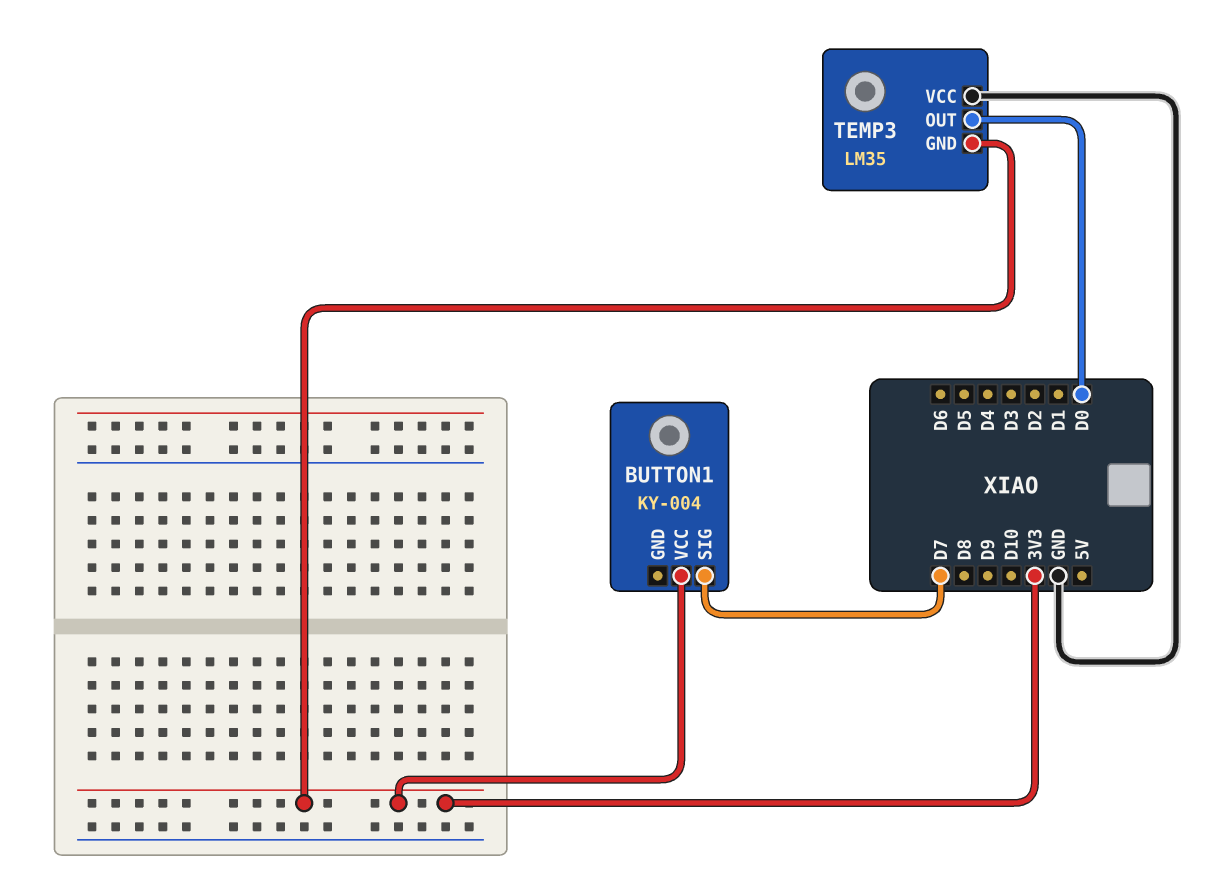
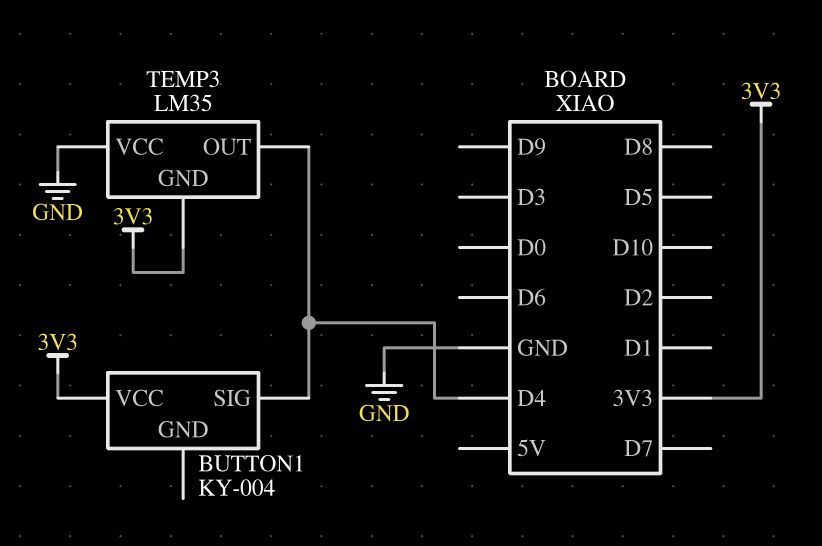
BUTTON1 pin SIG: D7 -> D4
TEMP3 pin OUT: D0 -> D4

